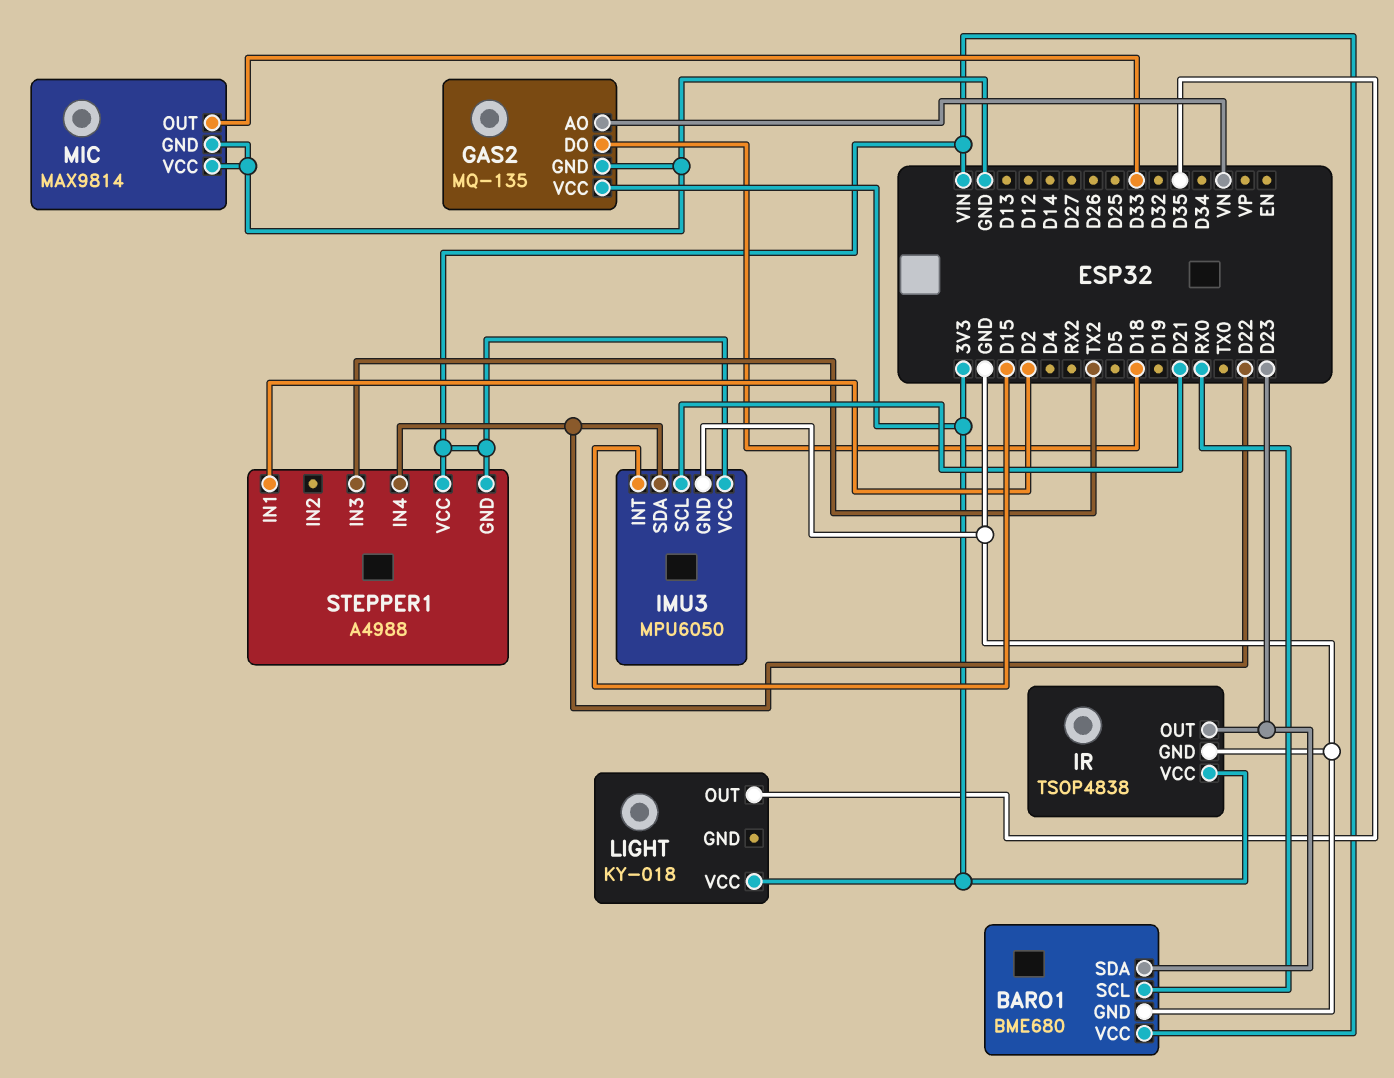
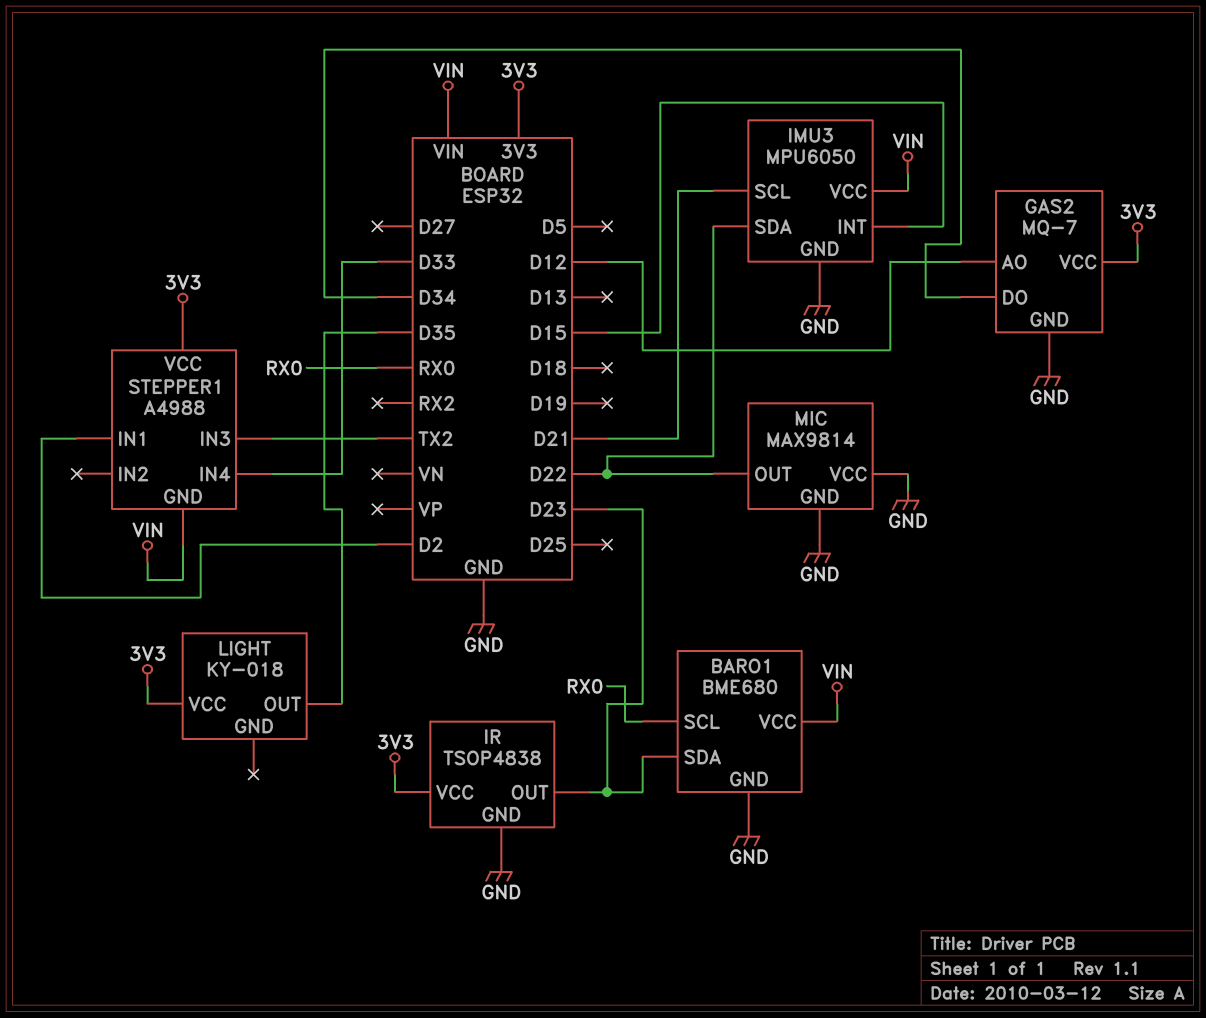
GAS2: MQ-135 -> MQ-7
GAS2 pin AO: VN -> D12
GAS2 pin DO: D18 -> D34
MIC pin OUT: D33 -> D22
STEPPER1 pin IN4: D22 -> D33
STEPPER1 pin VCC: VIN -> 3V3

